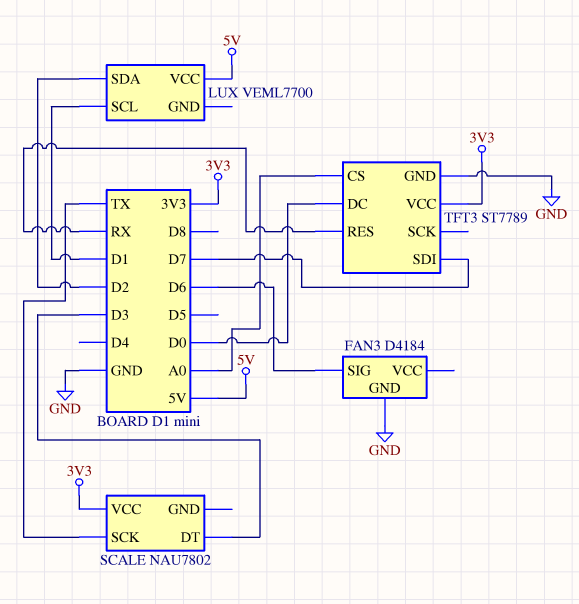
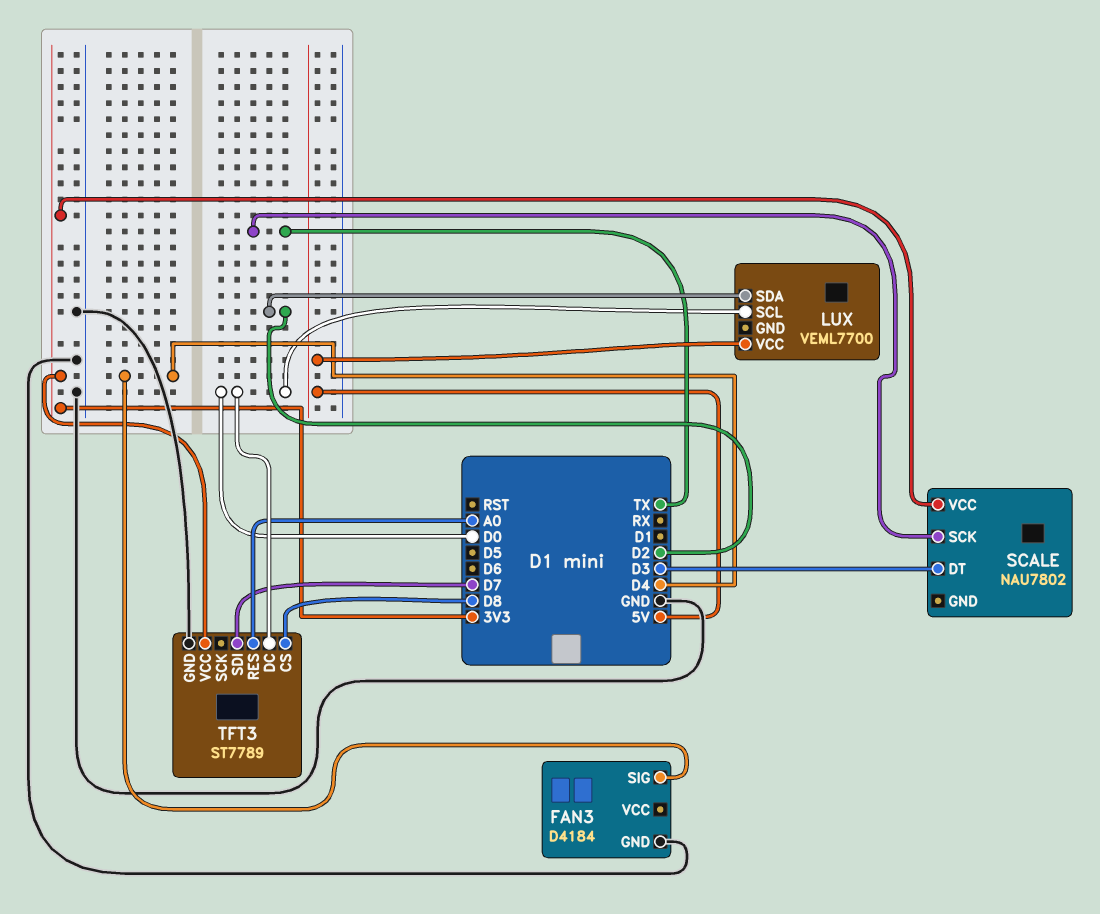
FAN3 pin SIG: D6 -> D4
LUX pin SCL: D1 -> D0
TFT3 pin CS: A0 -> D8
TFT3 pin RES: RX -> A0

